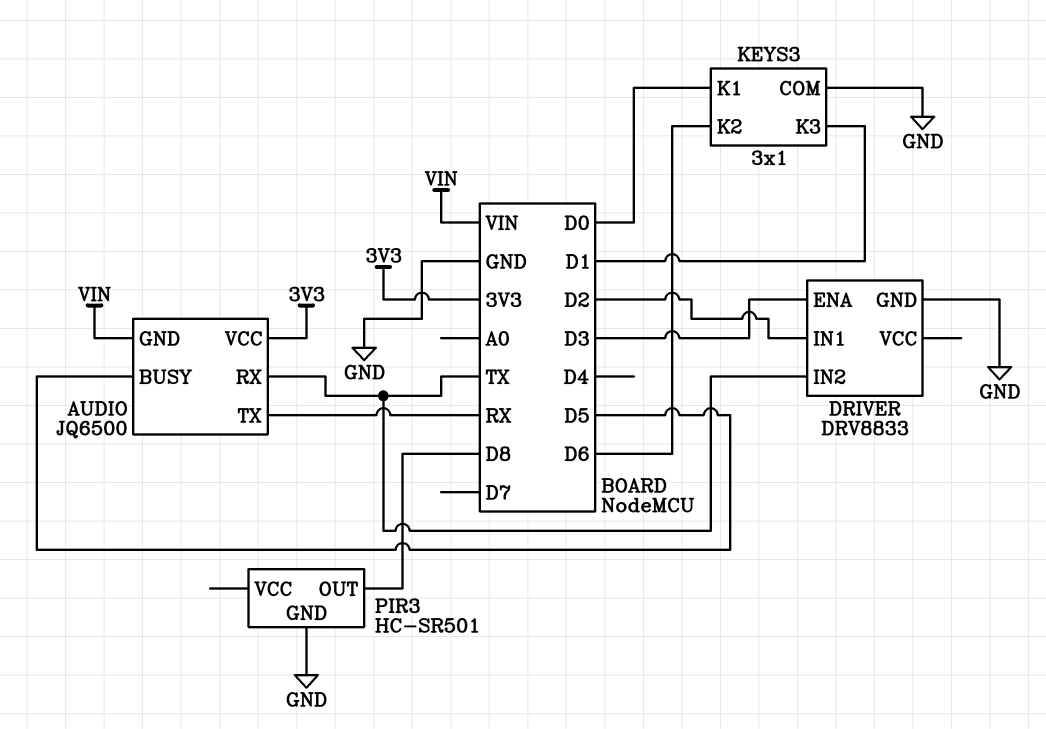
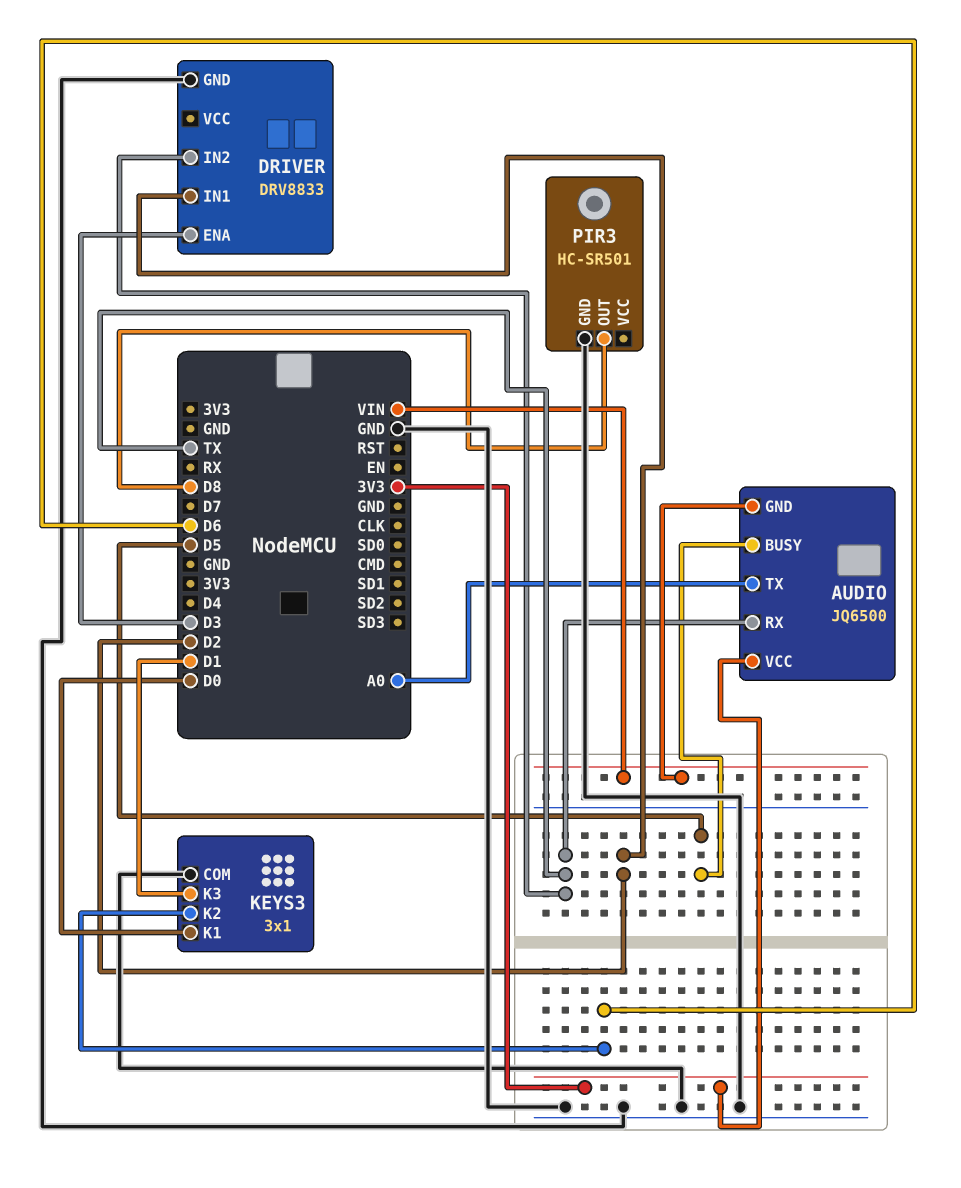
AUDIO pin TX: RX -> A0

